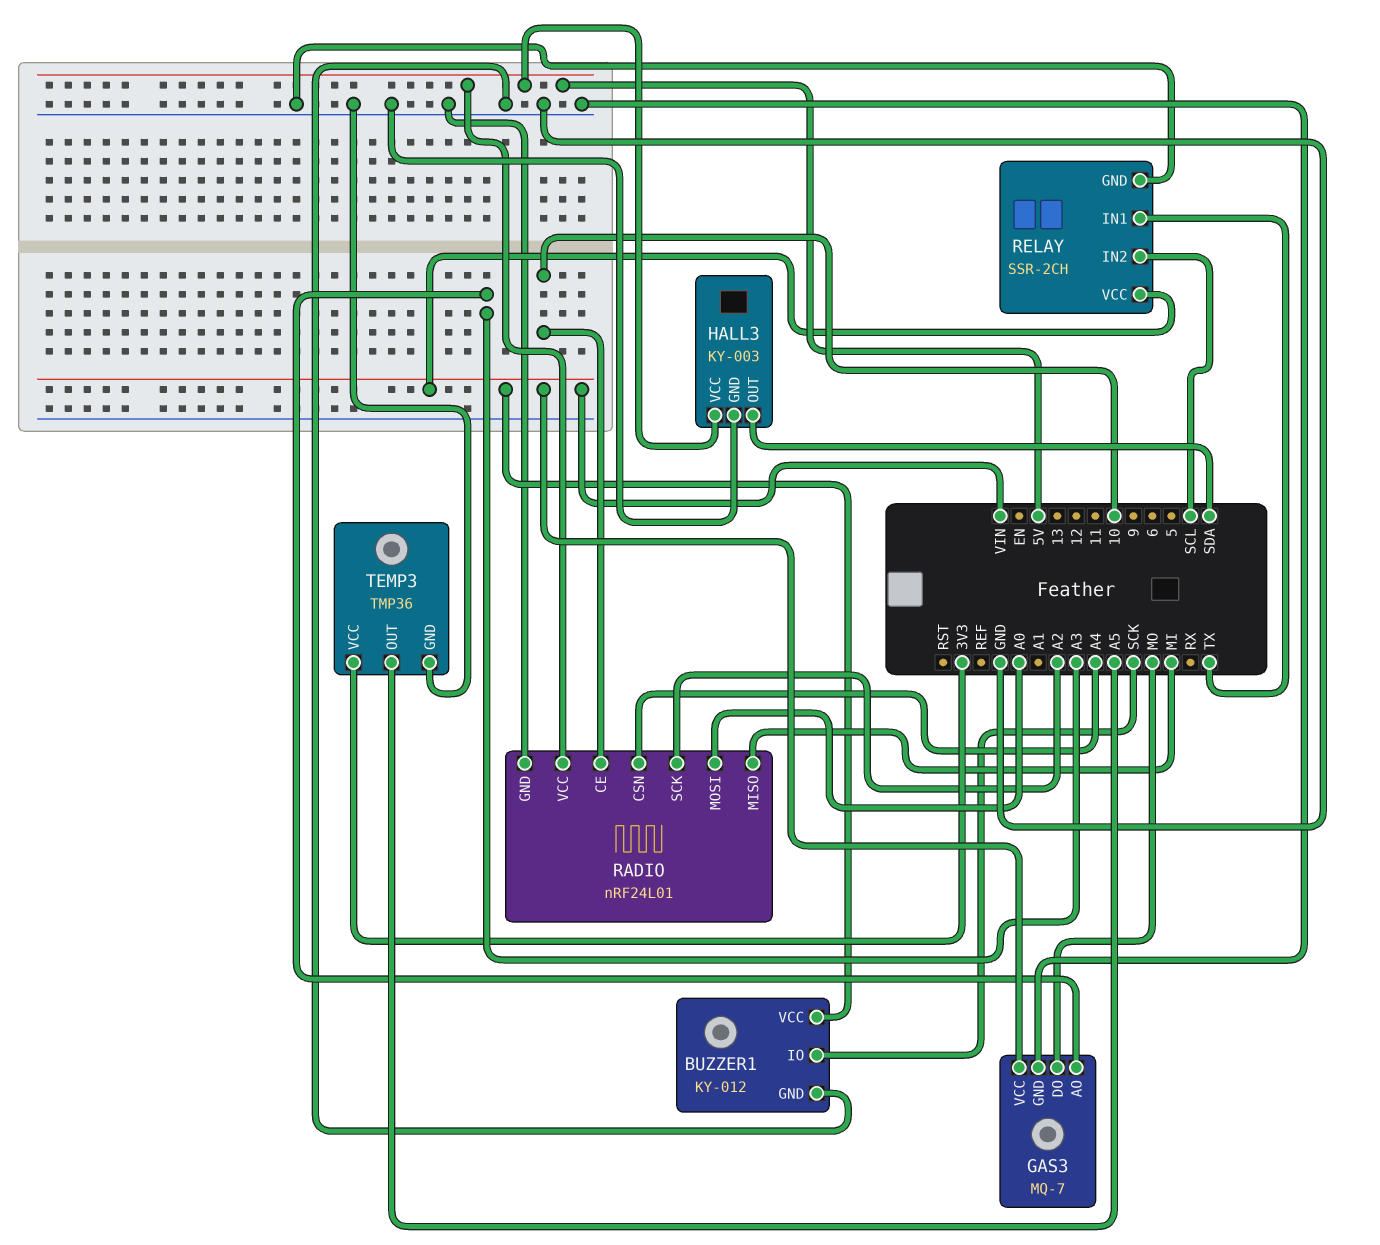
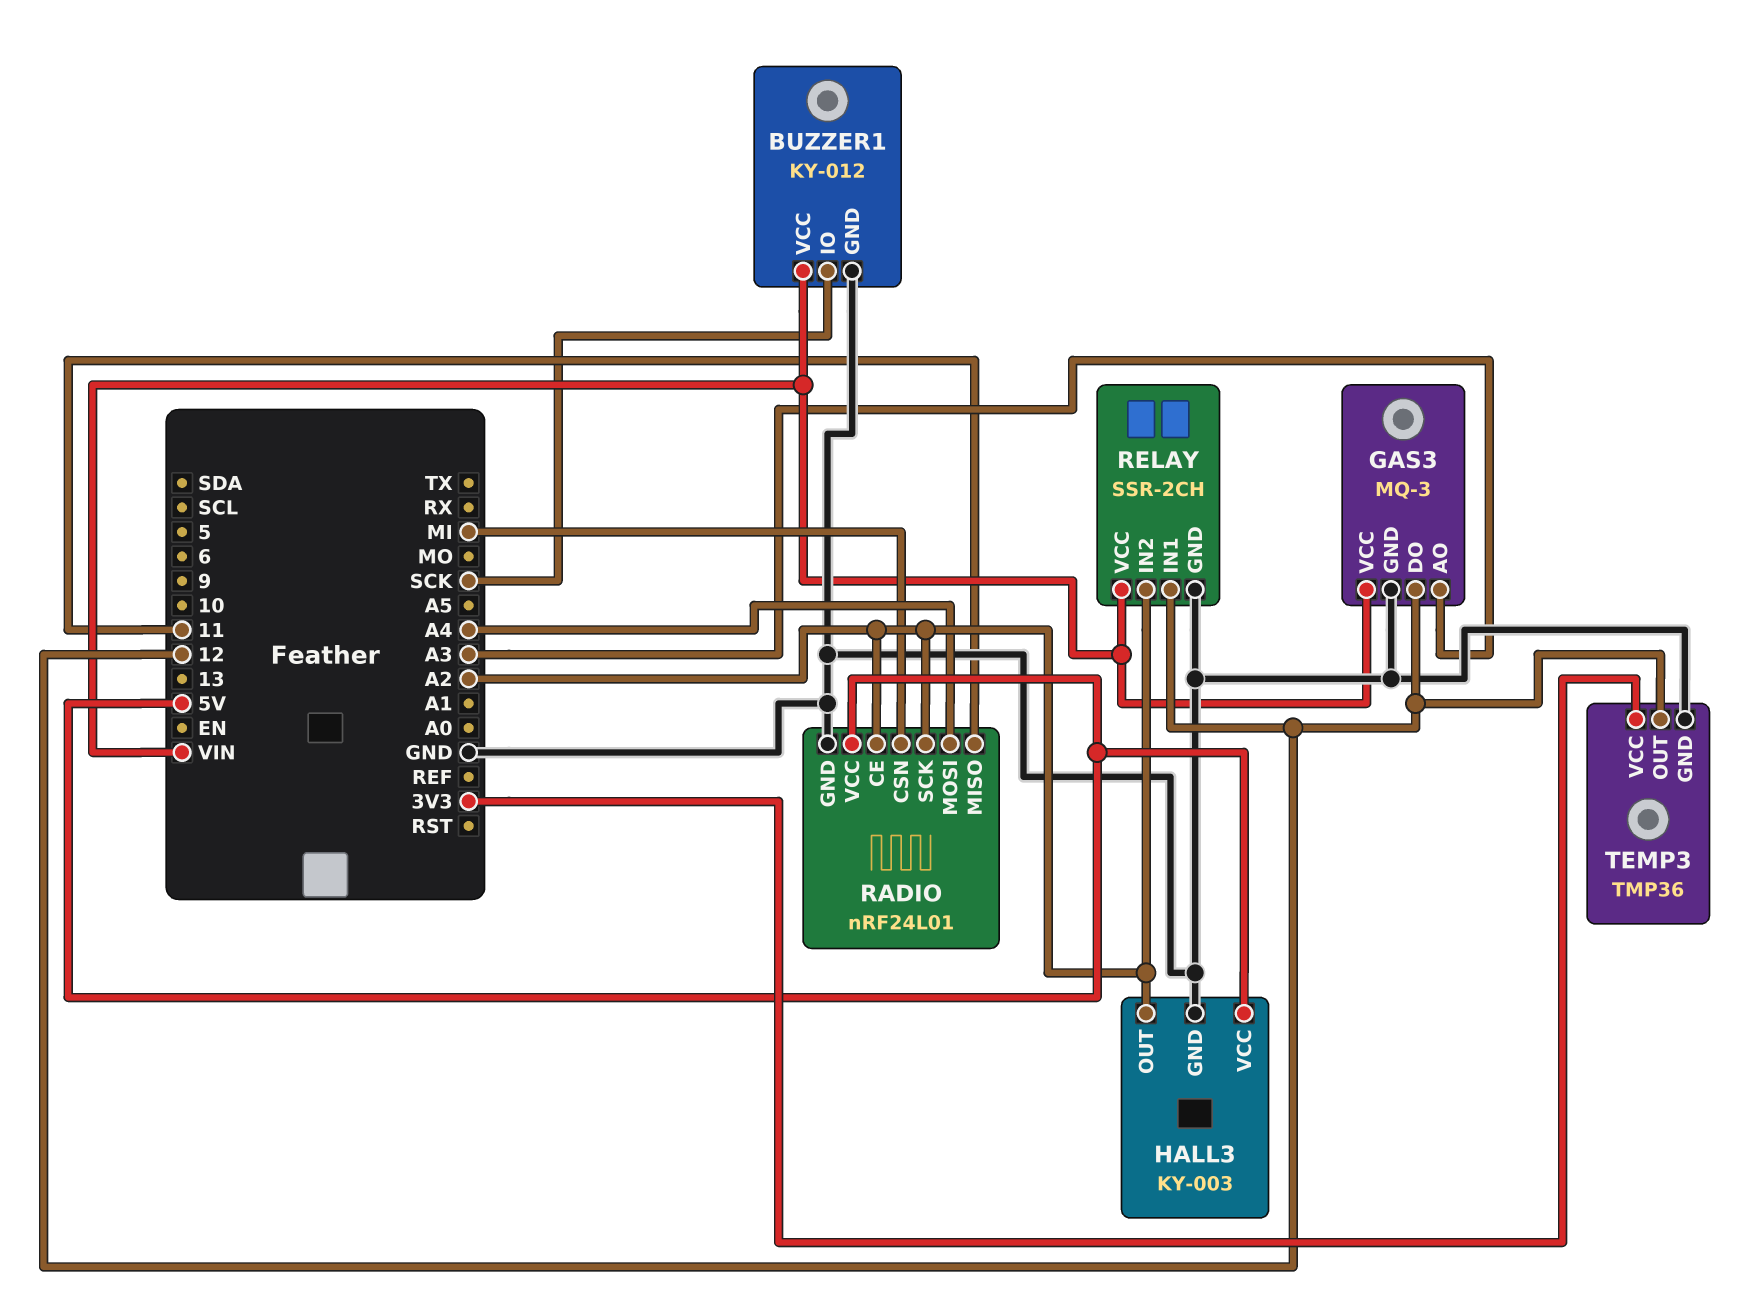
GAS3: MQ-7 -> MQ-3
GAS3 pin DO: MO -> 12
HALL3 pin OUT: SDA -> A2
RADIO pin CE: 10 -> A2
RADIO pin CSN: A4 -> MI
RADIO pin MISO: MI -> 11
RADIO pin MOSI: A0 -> A4
RELAY pin IN1: TX -> 12
RELAY pin IN2: SCL -> A2
TEMP3 pin OUT: A5 -> 12

